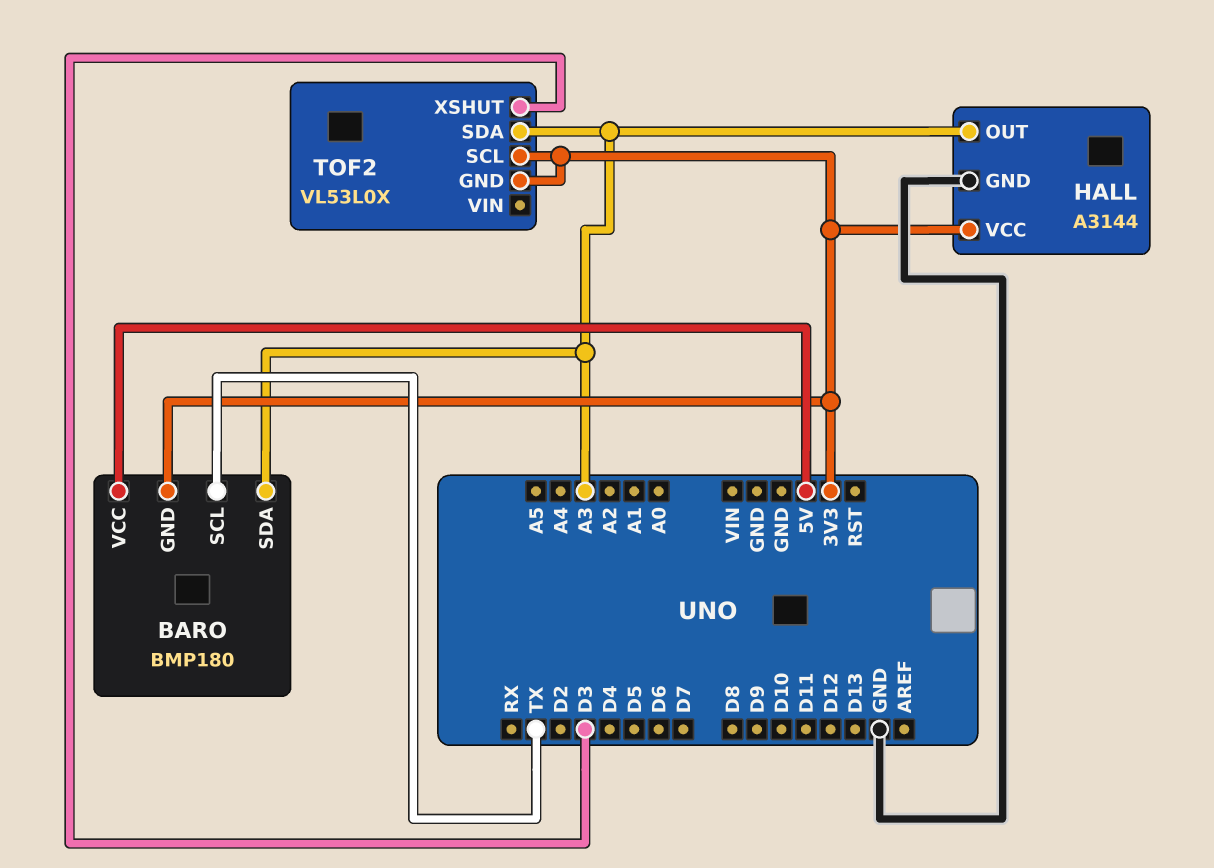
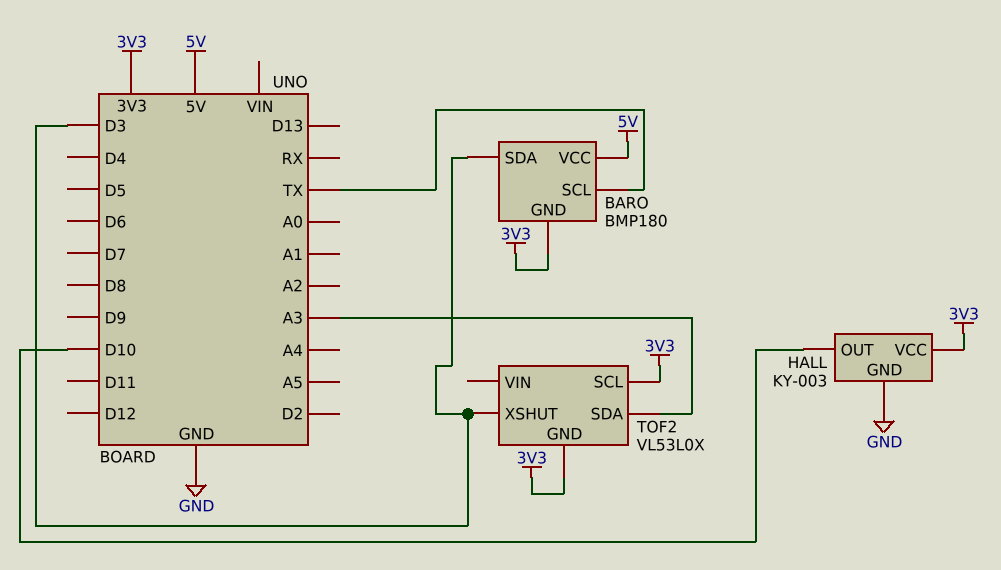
BARO pin SDA: A3 -> D3
HALL: A3144 -> KY-003
HALL pin OUT: A3 -> D10

